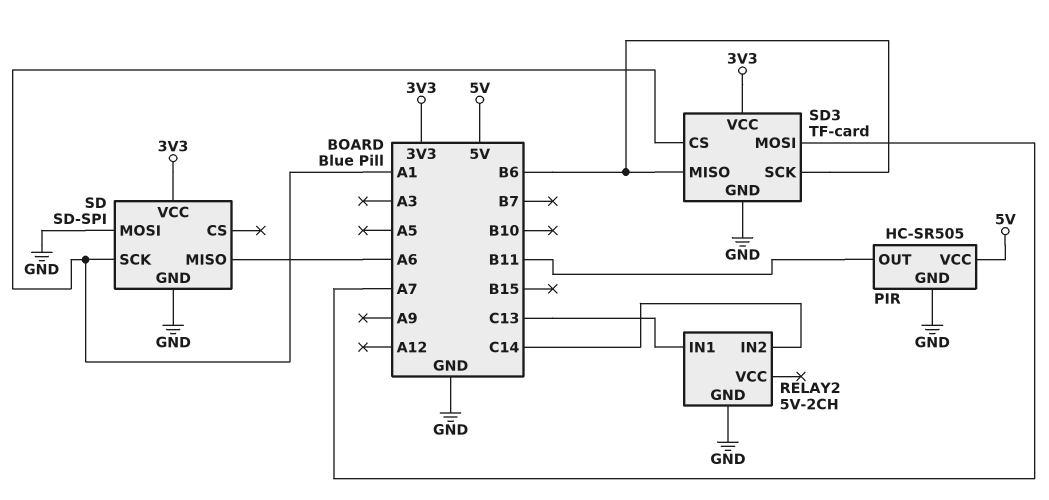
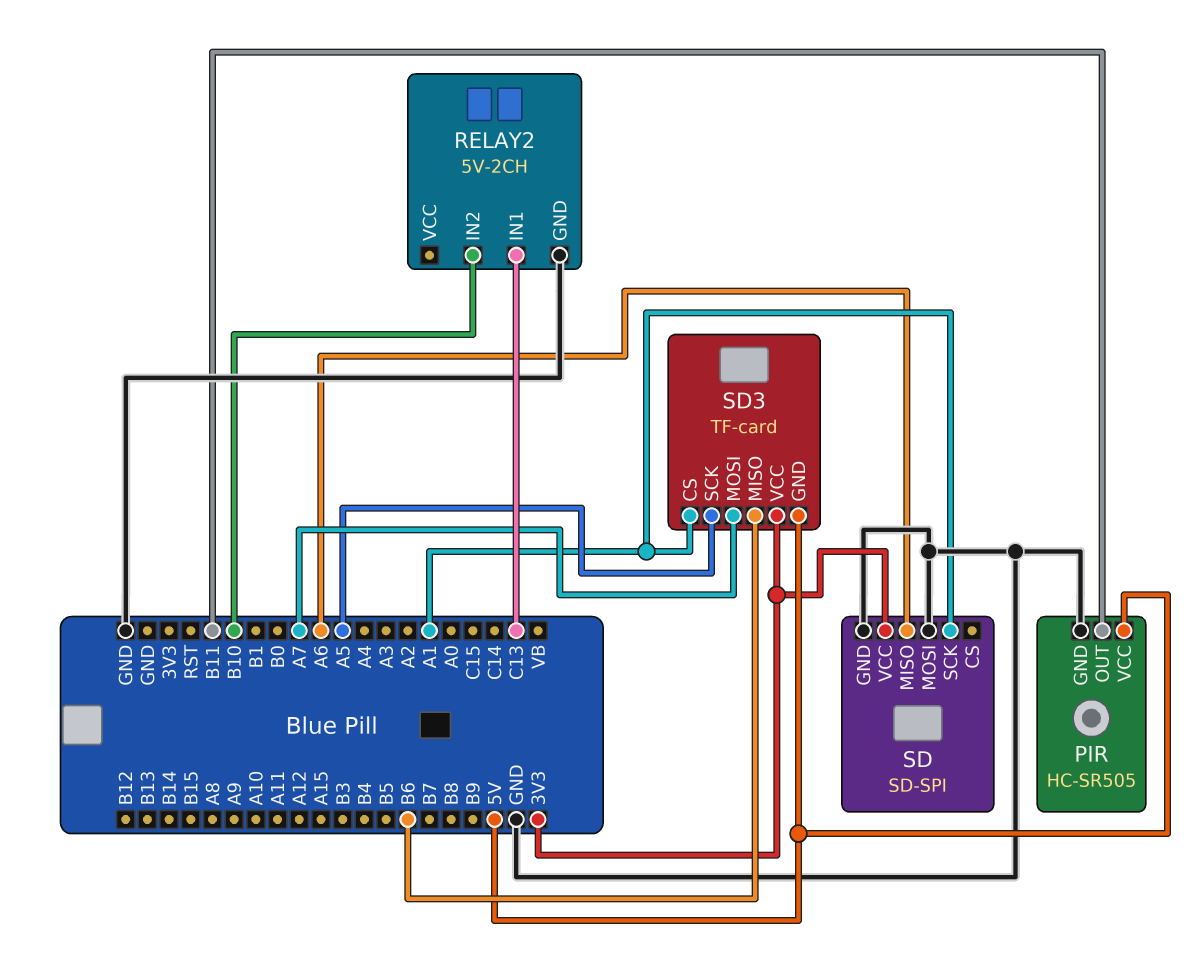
RELAY2 pin IN2: C14 -> B10
SD3 pin GND: GND -> 5V
SD3 pin SCK: B6 -> A5

